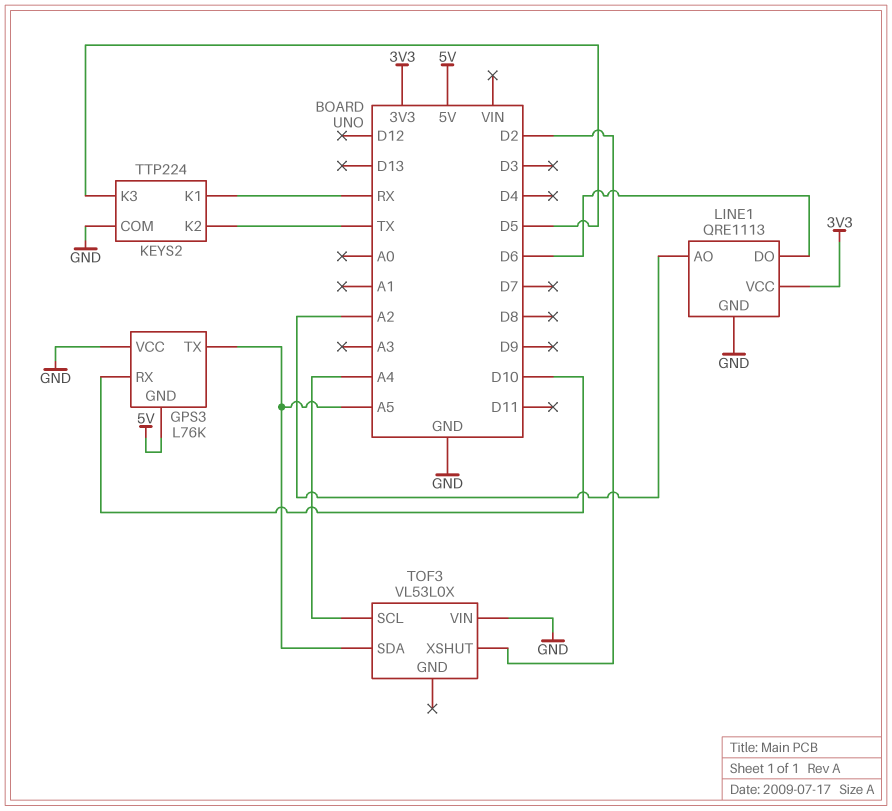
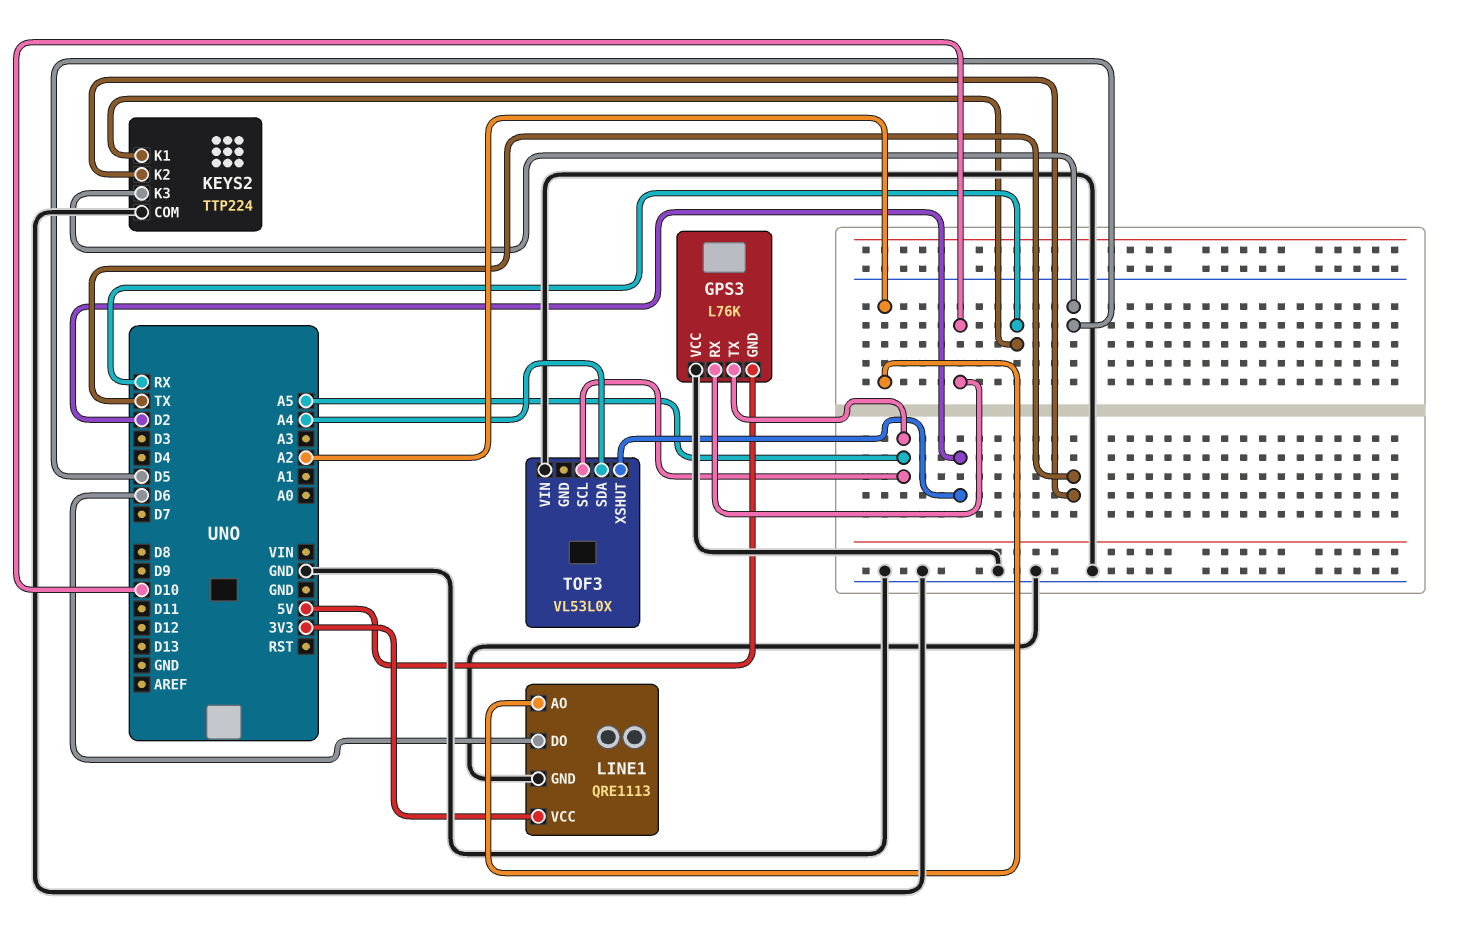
TOF3 pin SCL: A4 -> A5
TOF3 pin SDA: A5 -> A4

